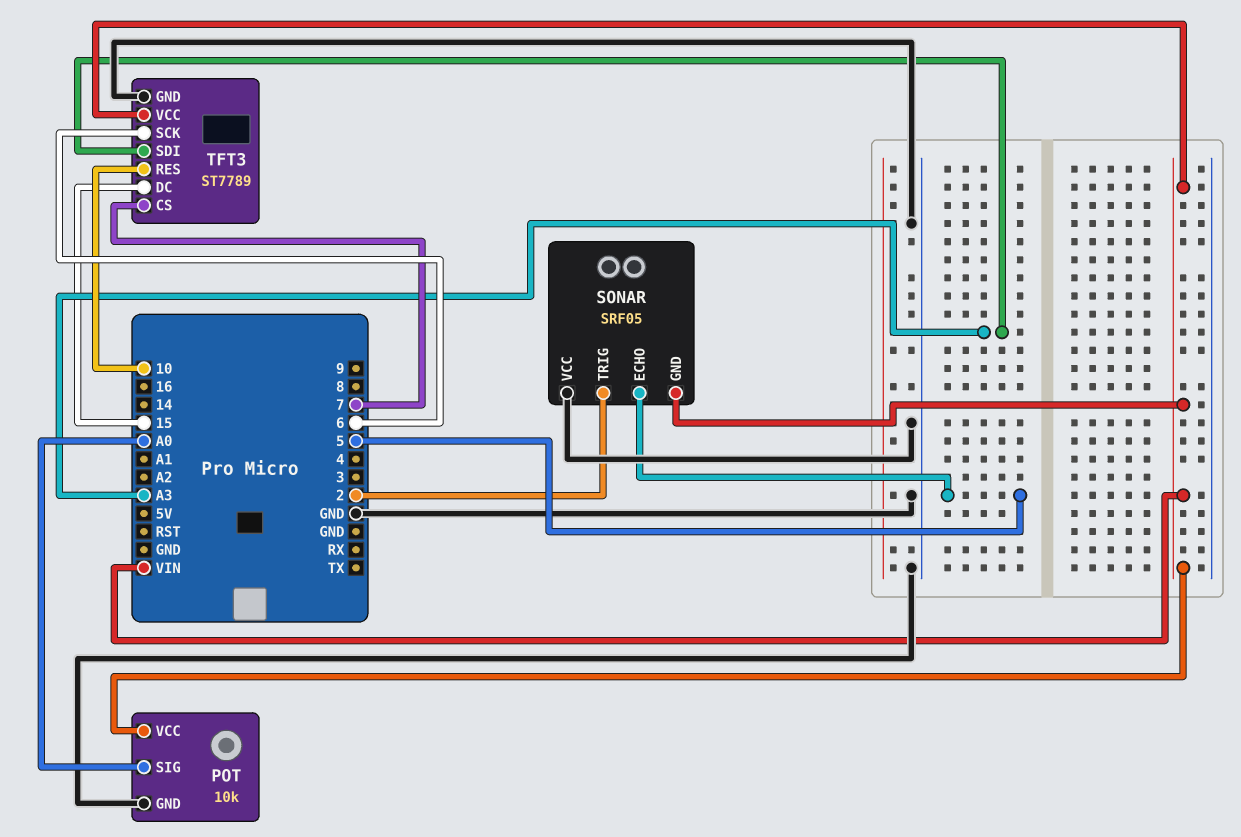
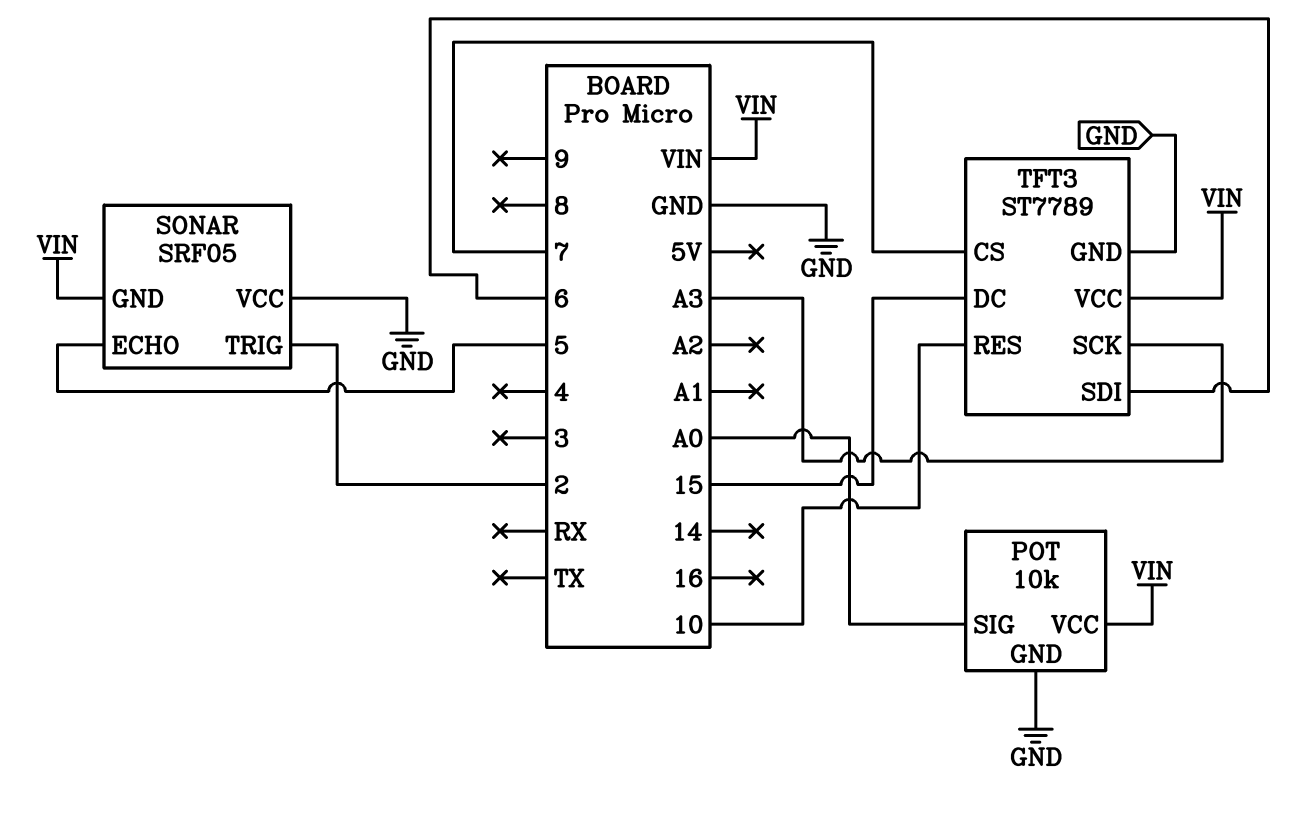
TFT3 pin SCK: 6 -> A3
TFT3 pin SDI: A3 -> 6

